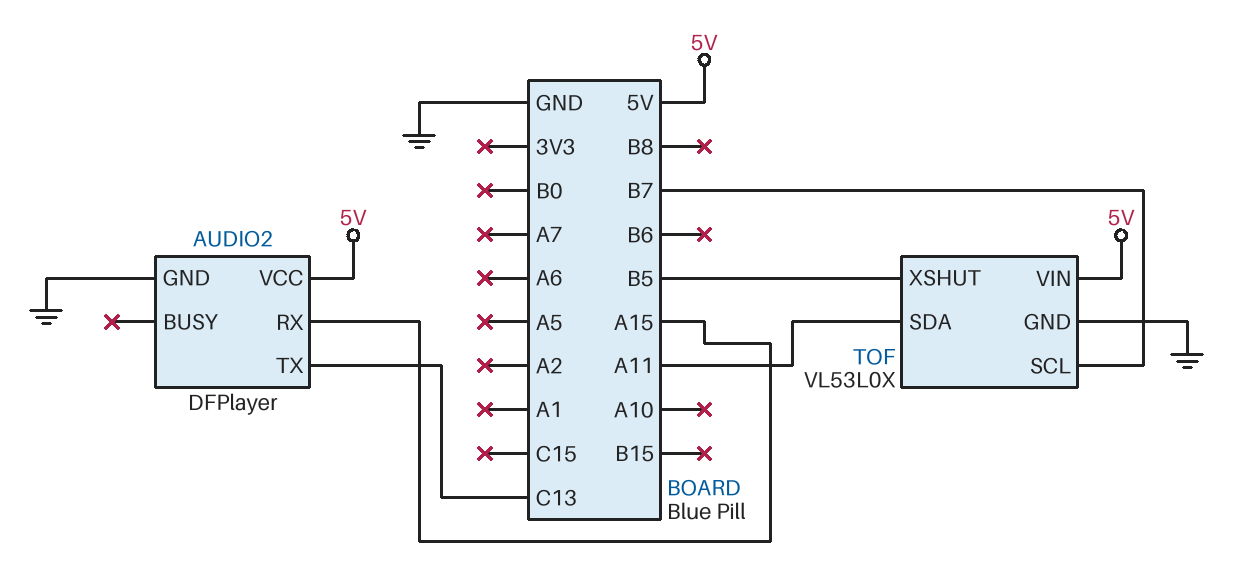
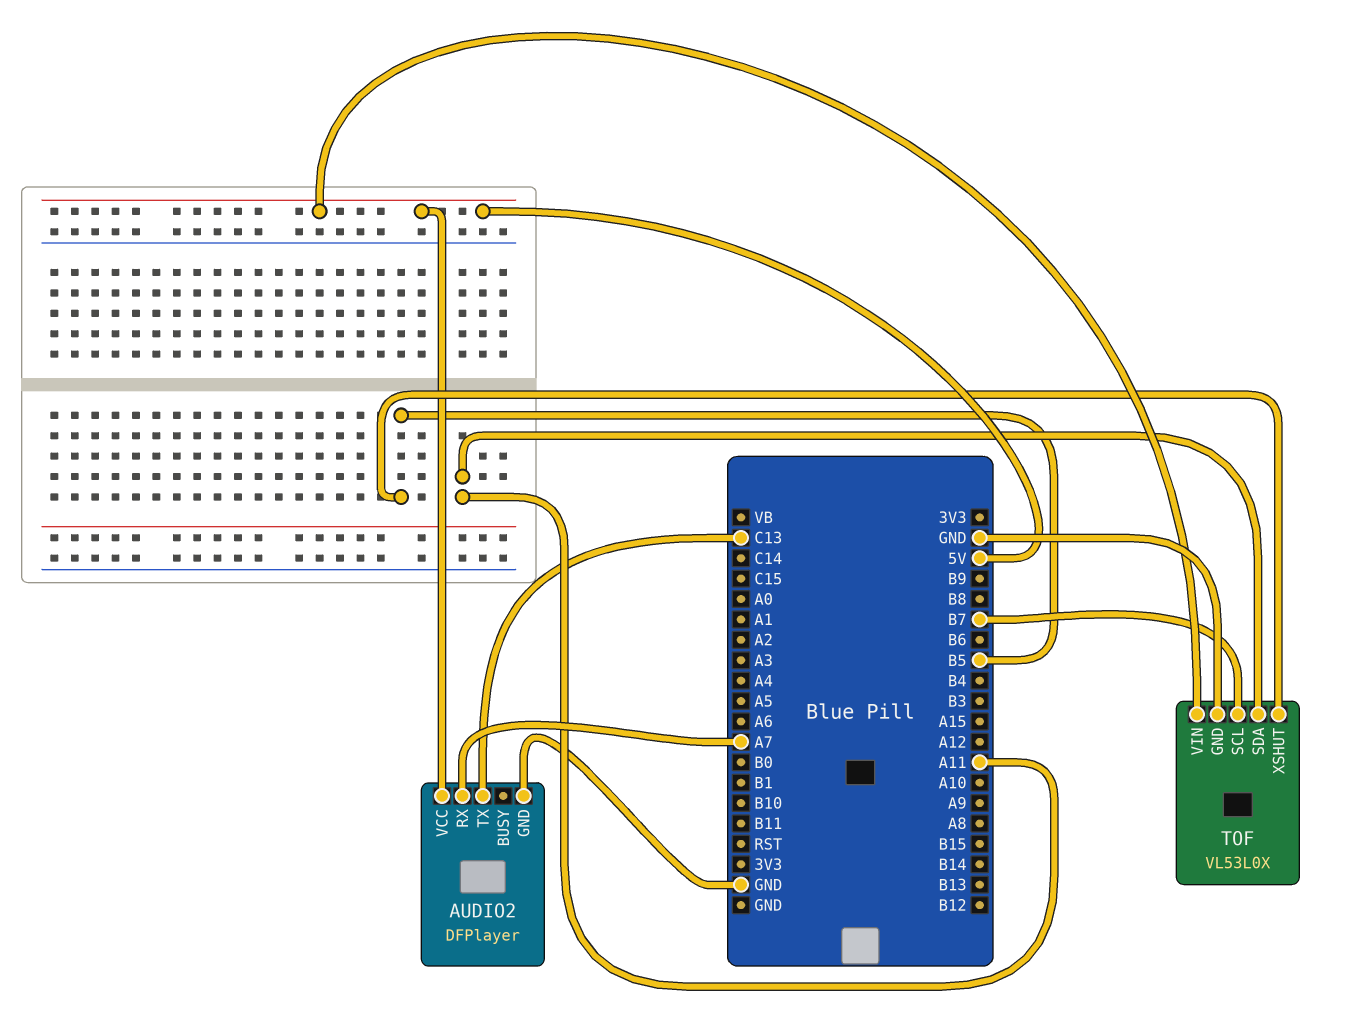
AUDIO2 pin RX: A15 -> A7

